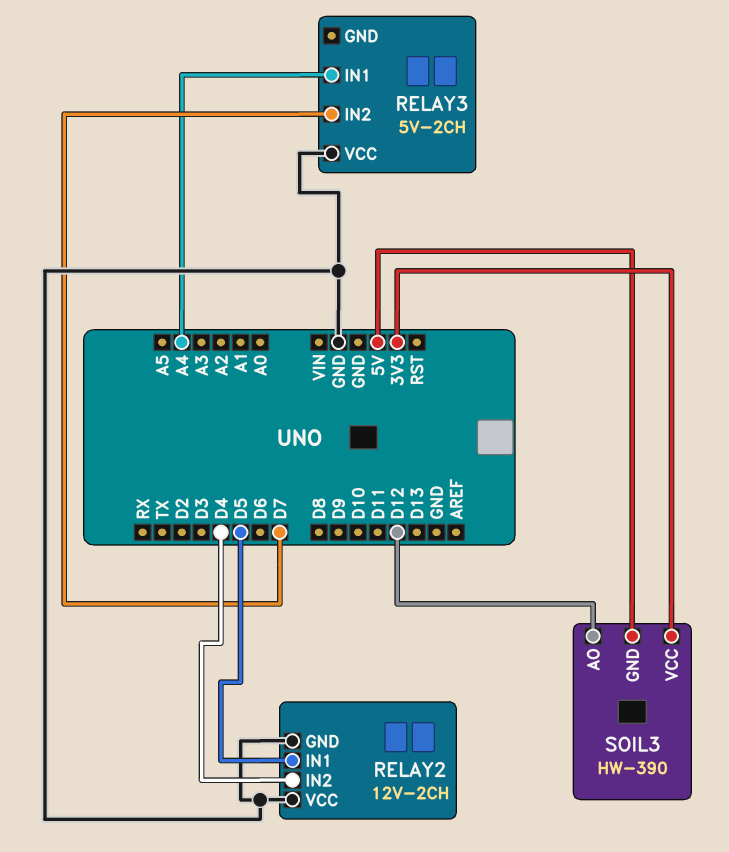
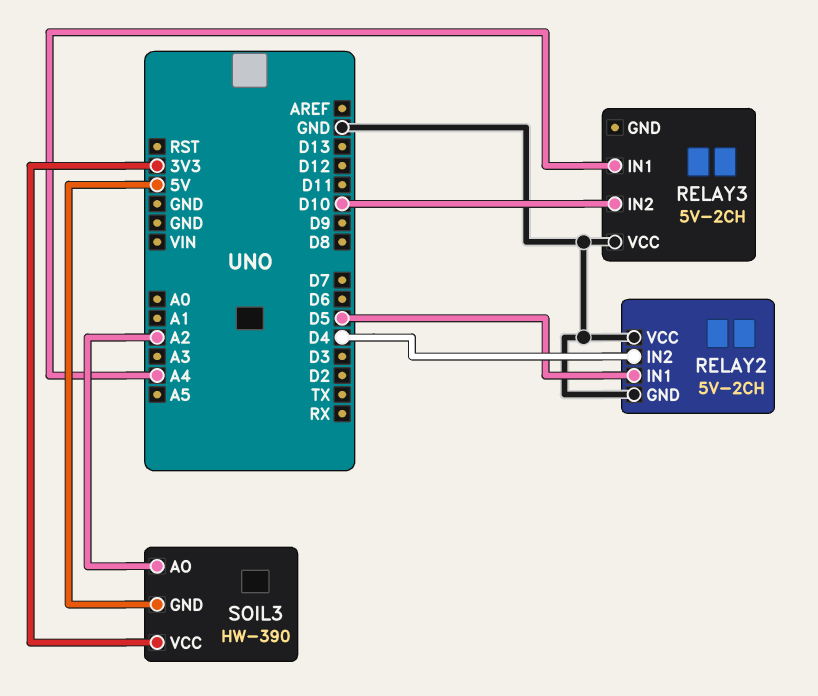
RELAY2: 12V-2CH -> 5V-2CH
RELAY3 pin IN2: D7 -> D10
SOIL3 pin AO: D12 -> A2

